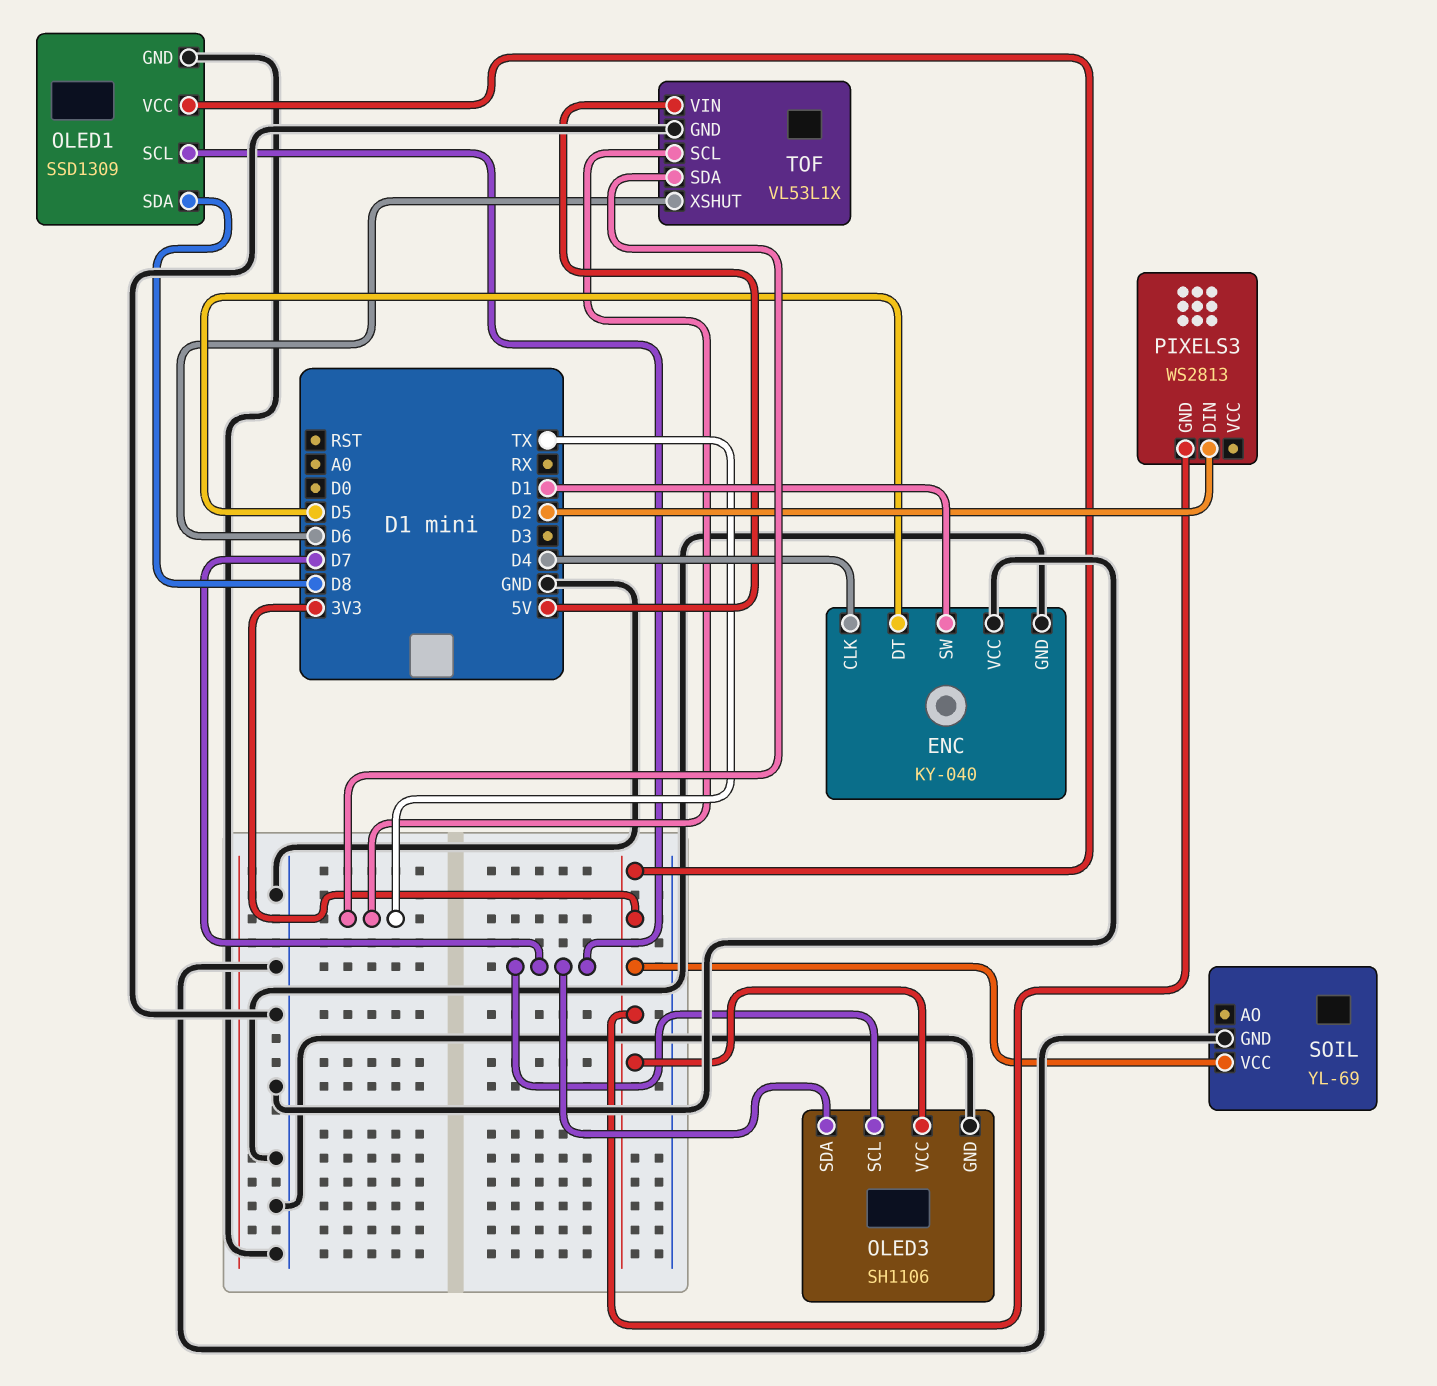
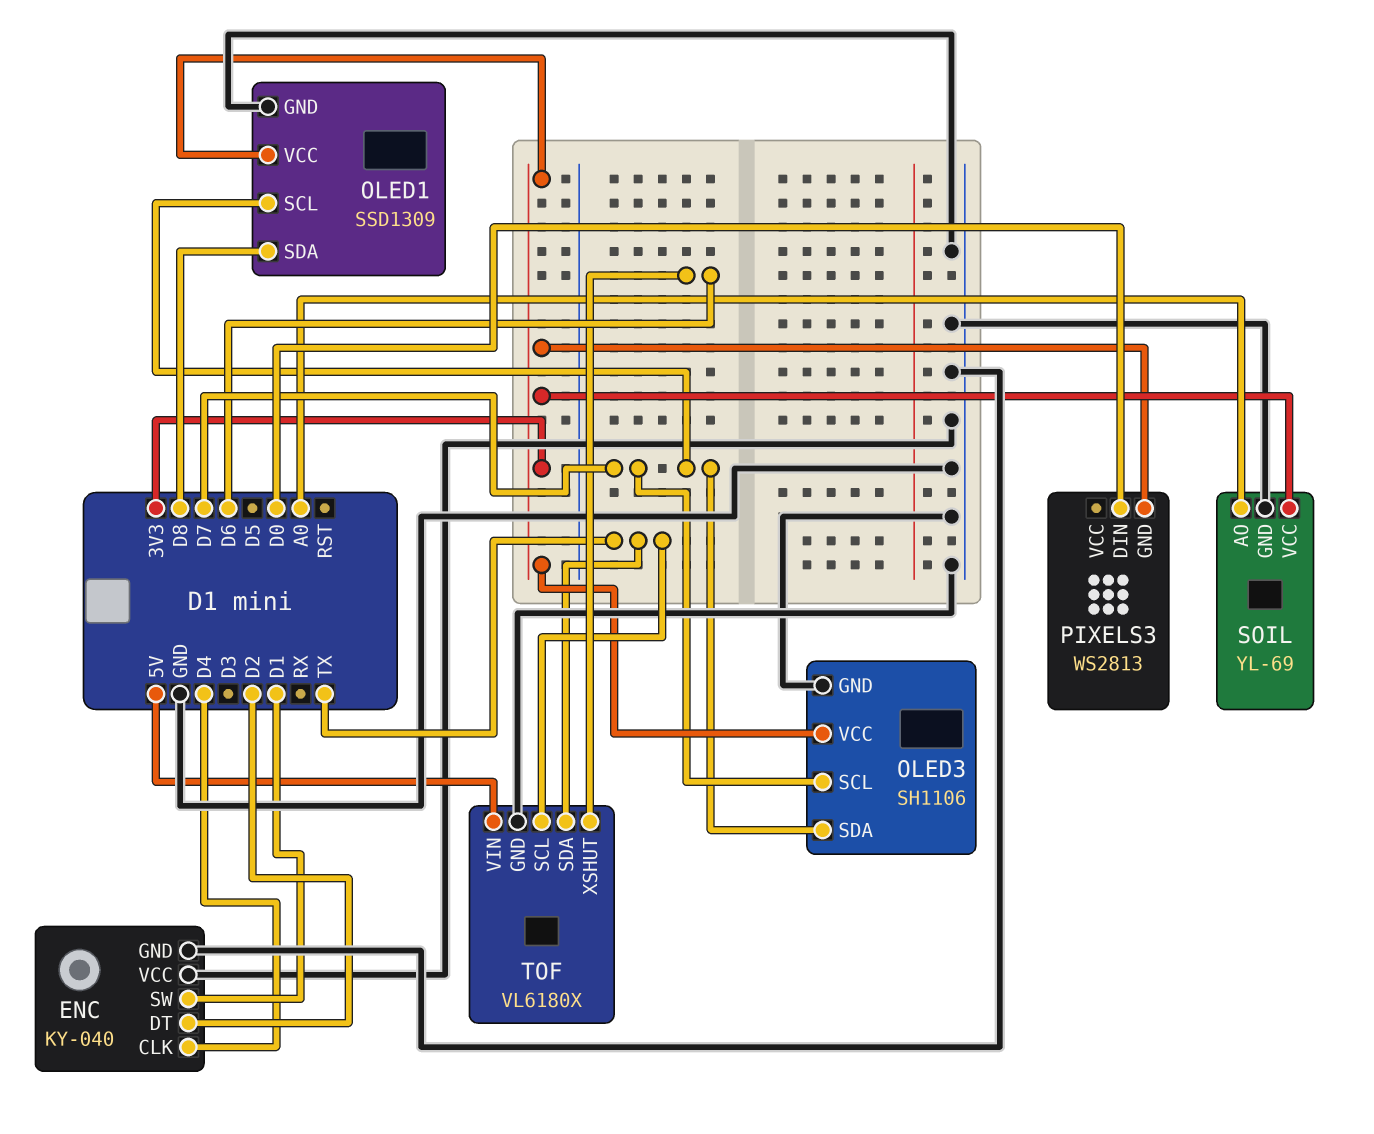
ENC pin DT: D5 -> D2
PIXELS3 pin DIN: D2 -> D0
SOIL pin AO: none -> A0
TOF: VL53L1X -> VL6180X

